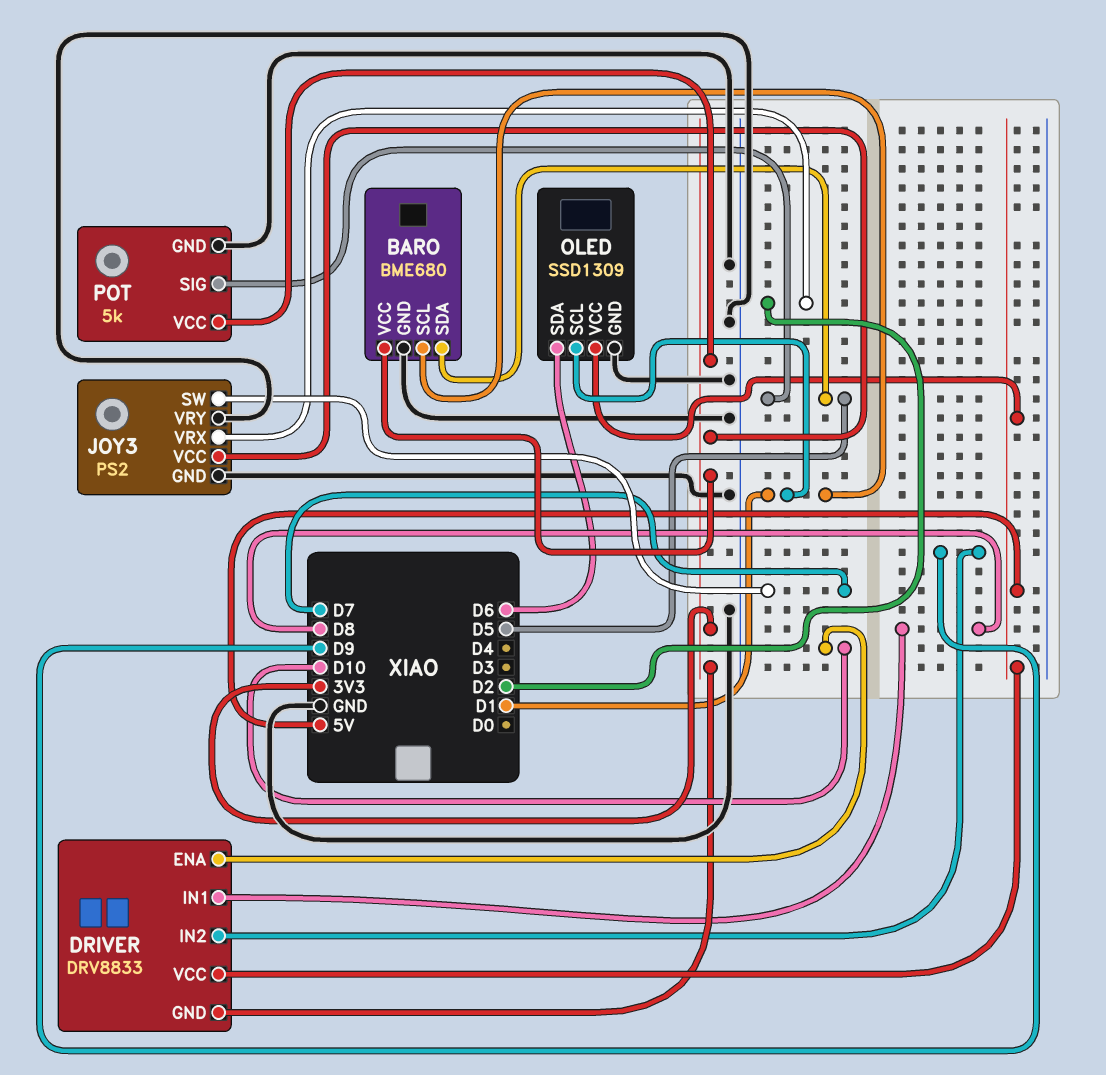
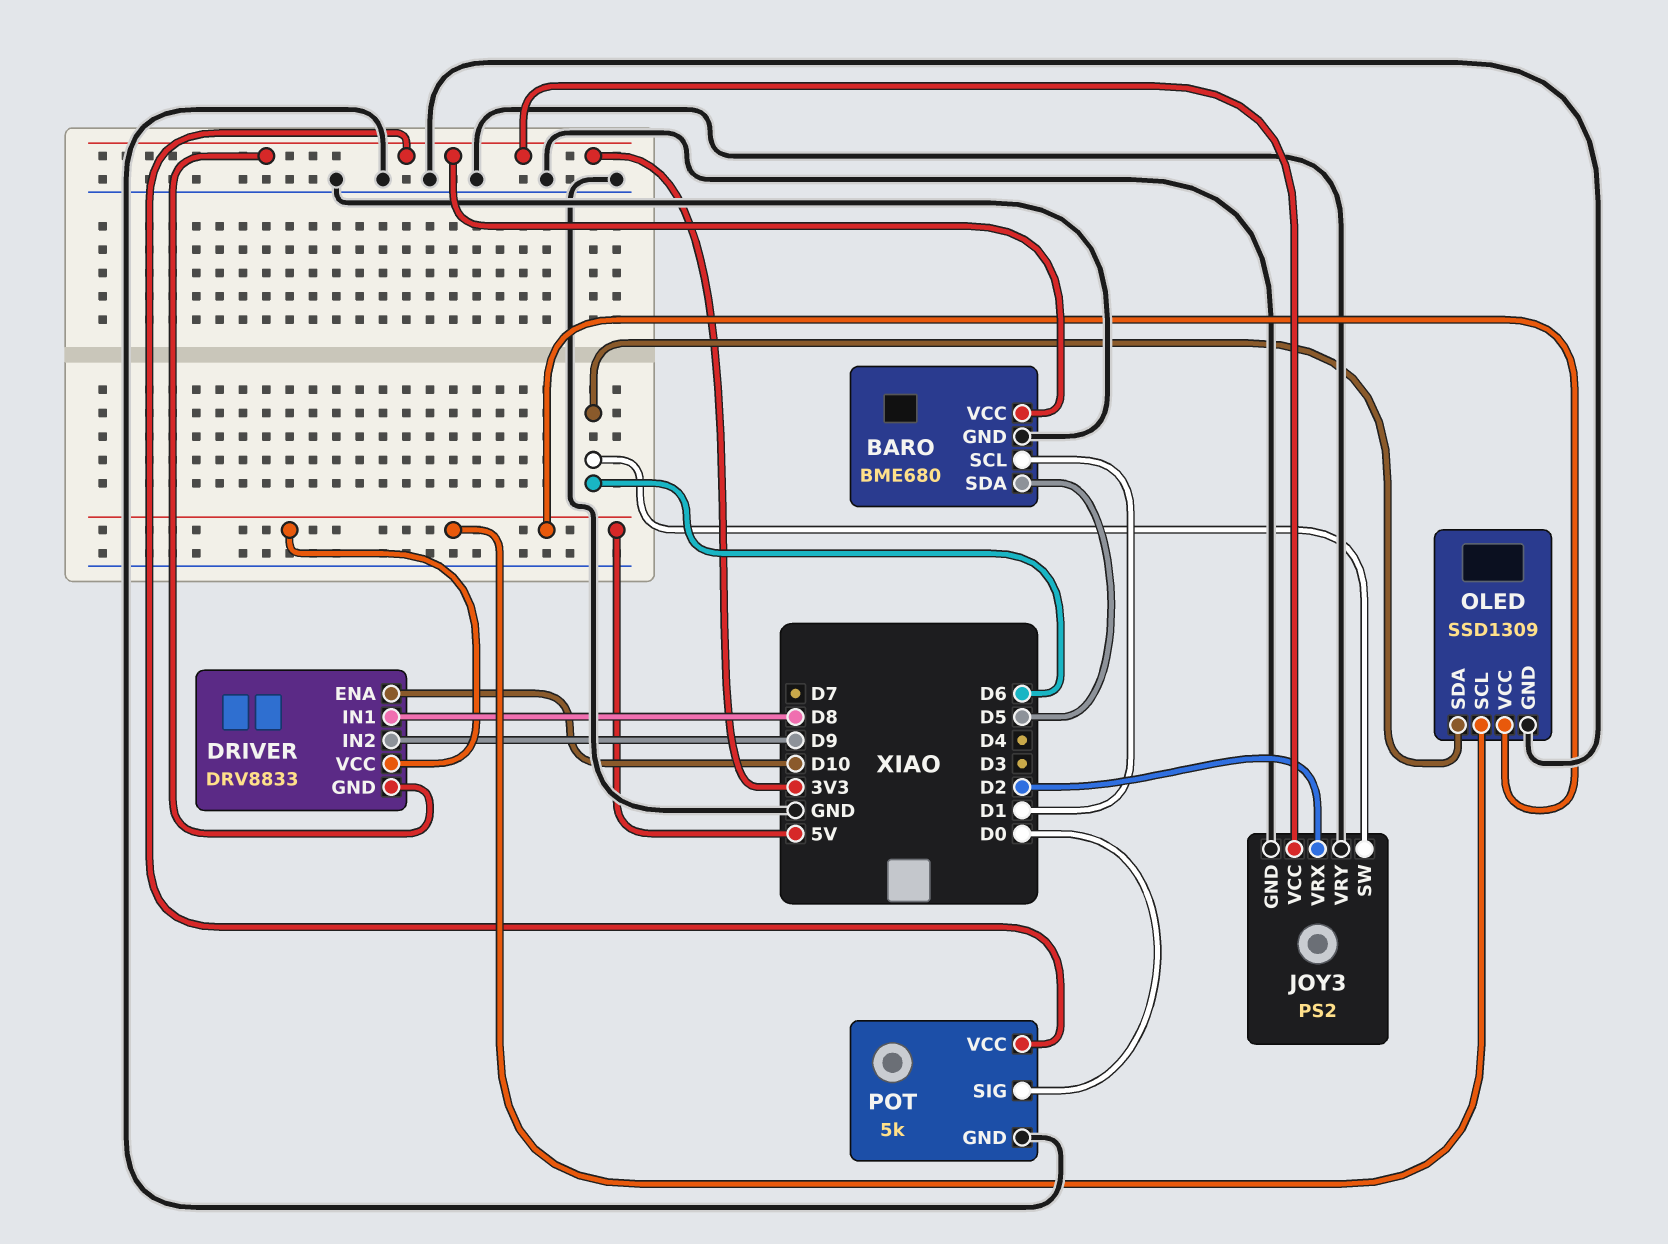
JOY3 pin SW: D7 -> D6
OLED pin SCL: D1 -> 5V
POT pin SIG: D5 -> D0

